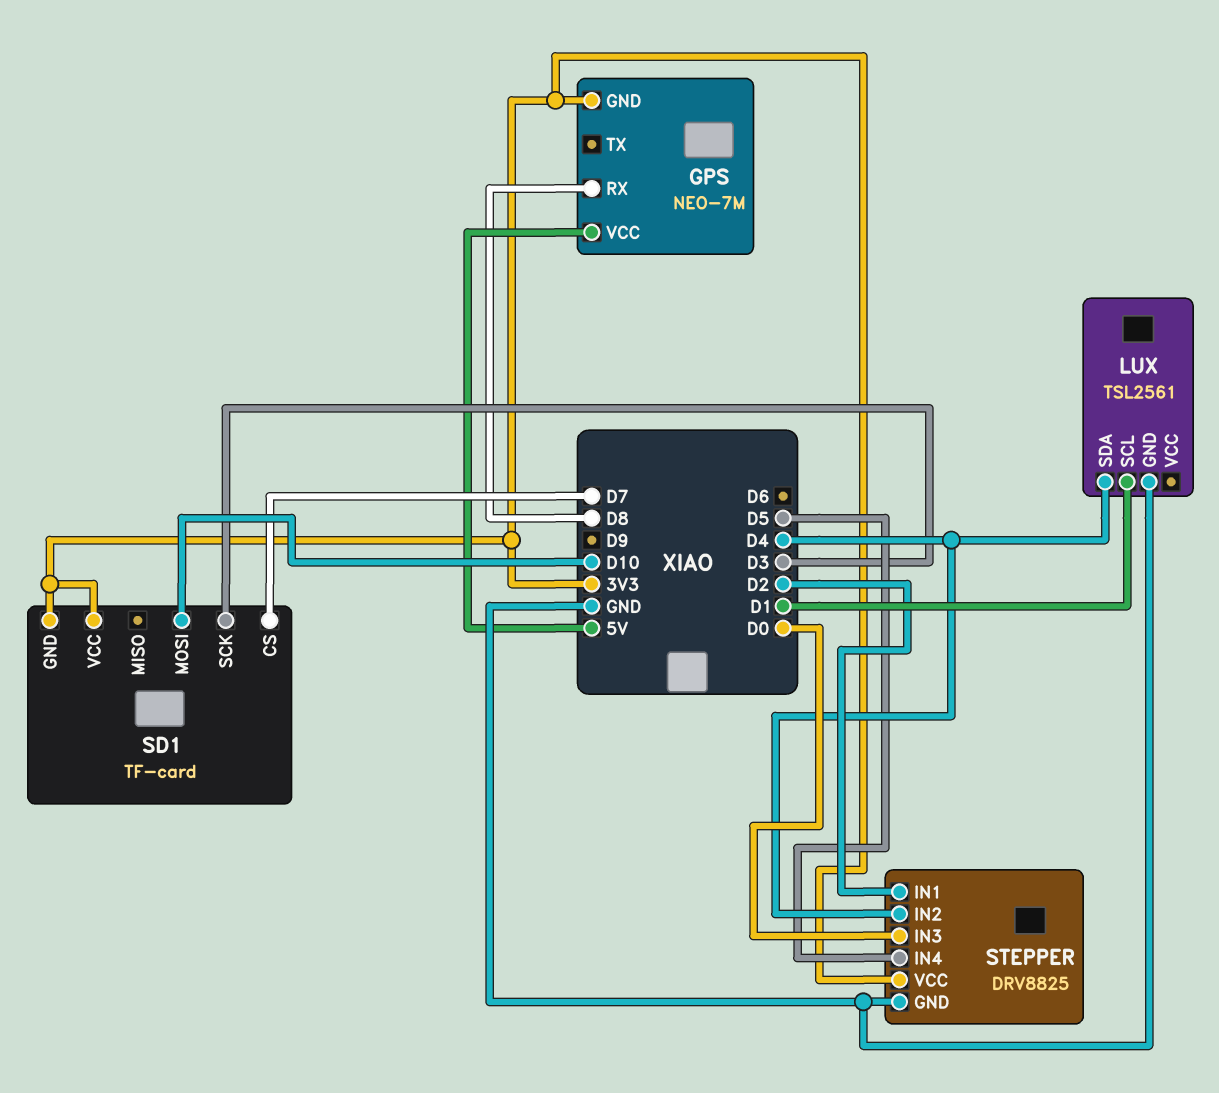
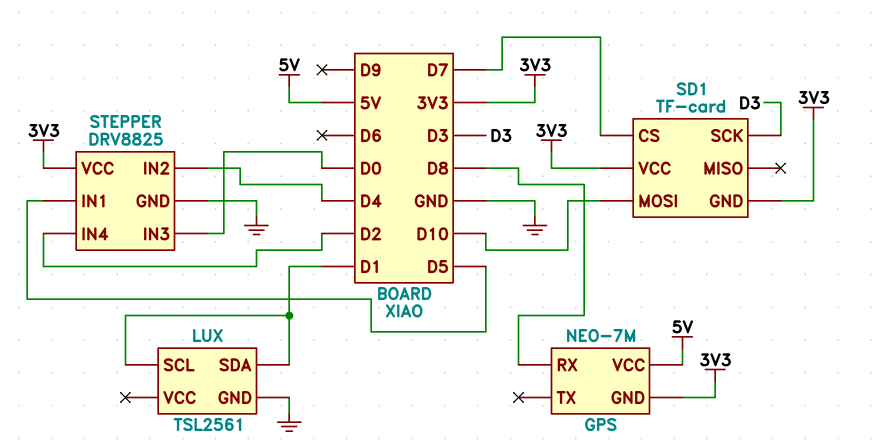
LUX pin SDA: D4 -> D1
STEPPER pin IN1: D2 -> D5
STEPPER pin IN4: D5 -> D2

